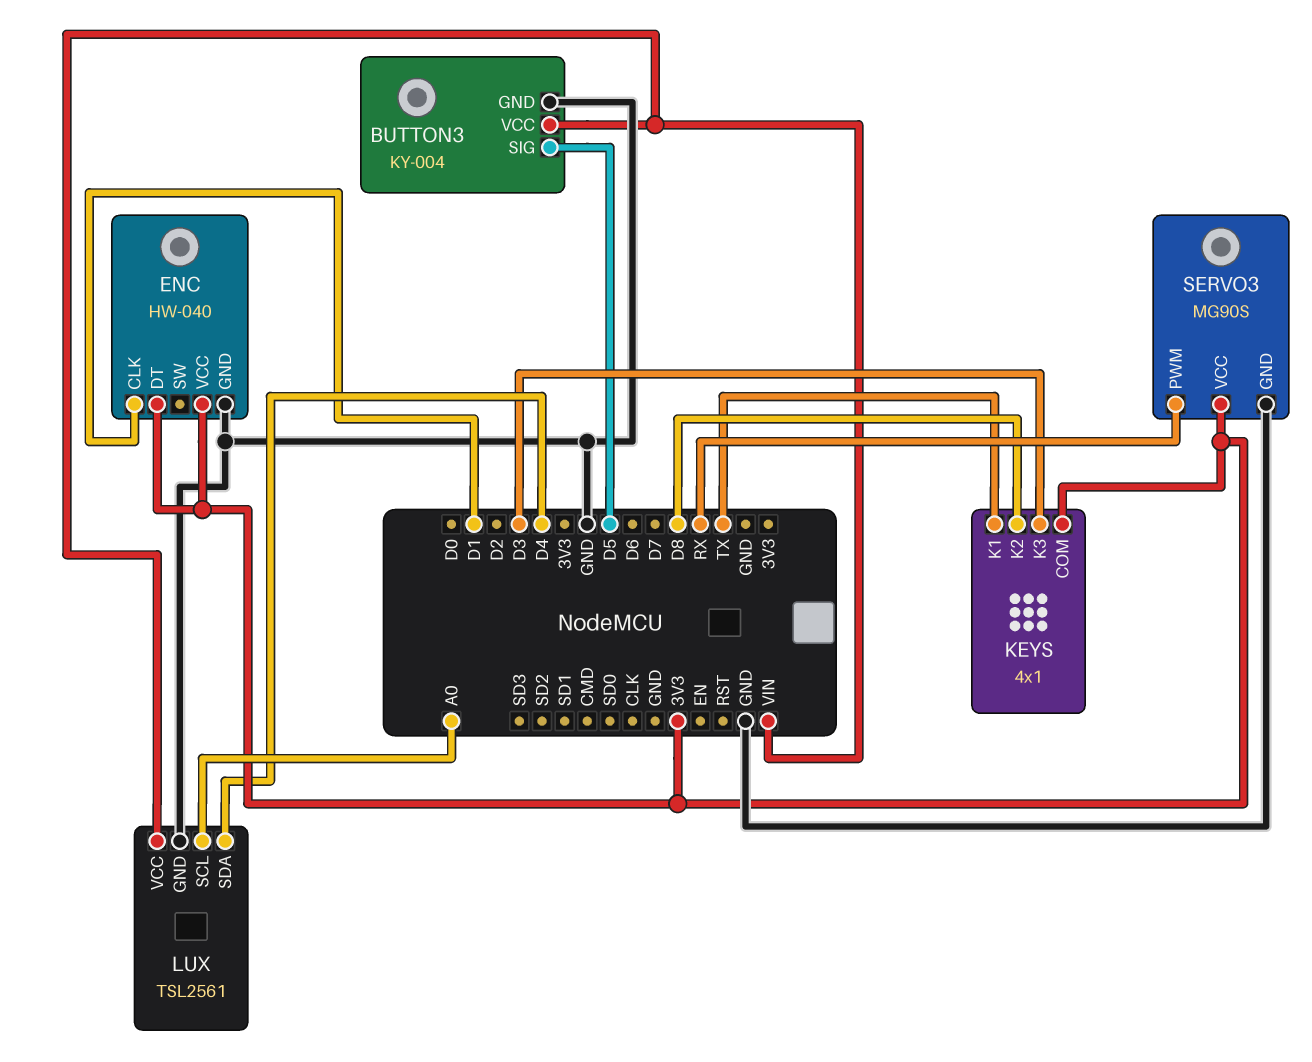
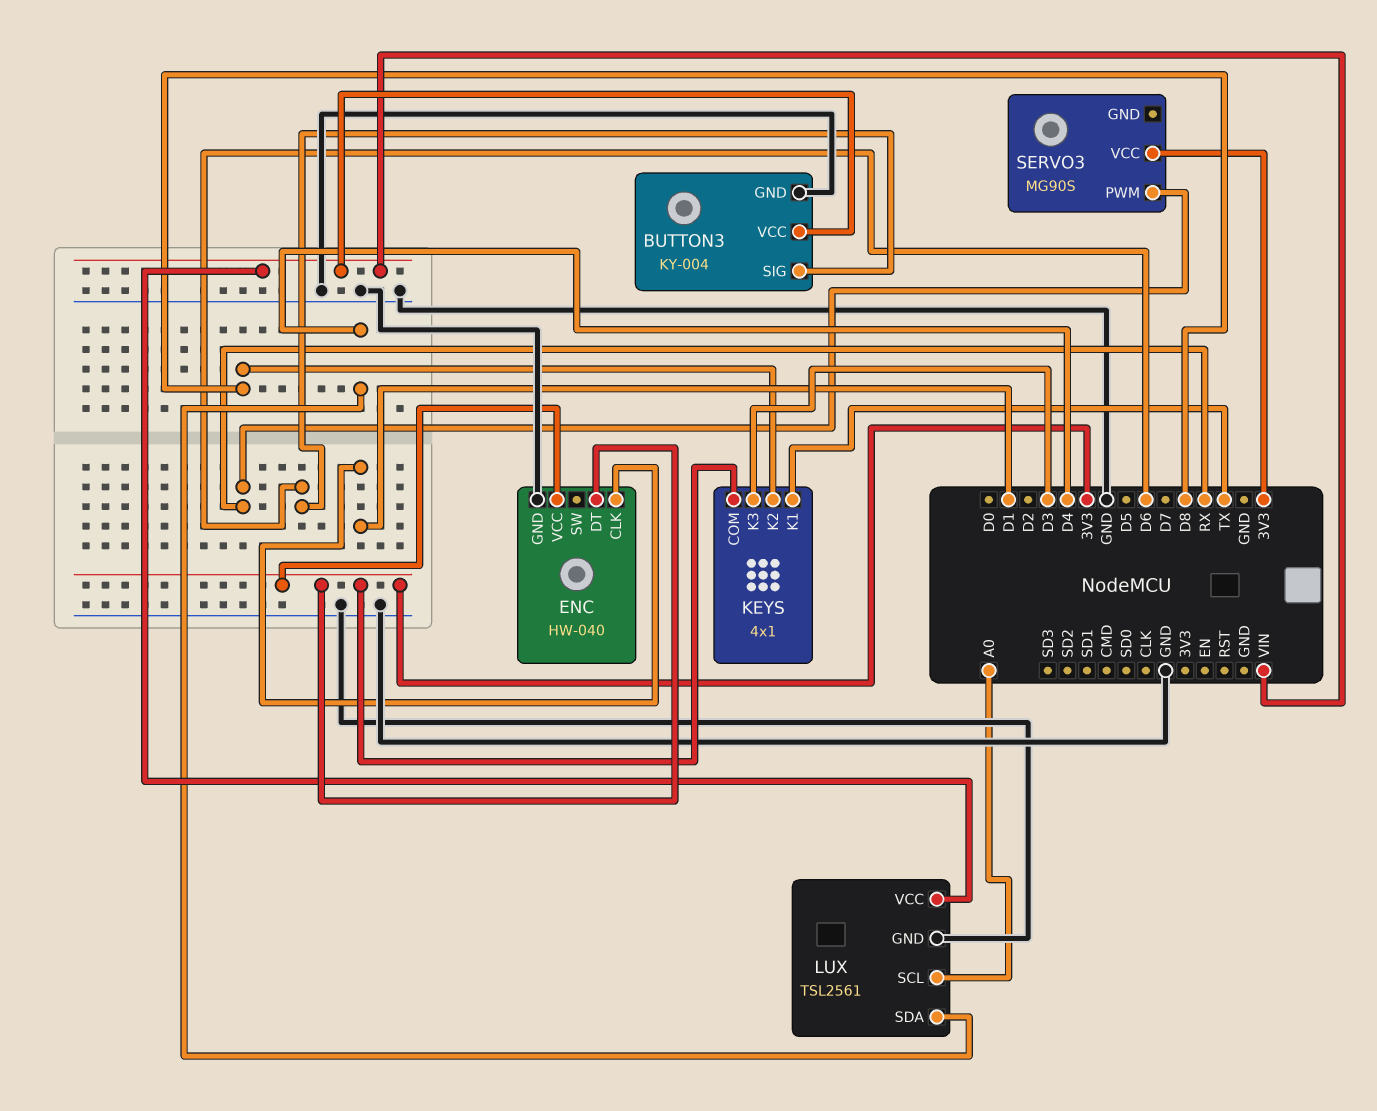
BUTTON3 pin SIG: D5 -> D6
SERVO3 pin GND: GND -> none

